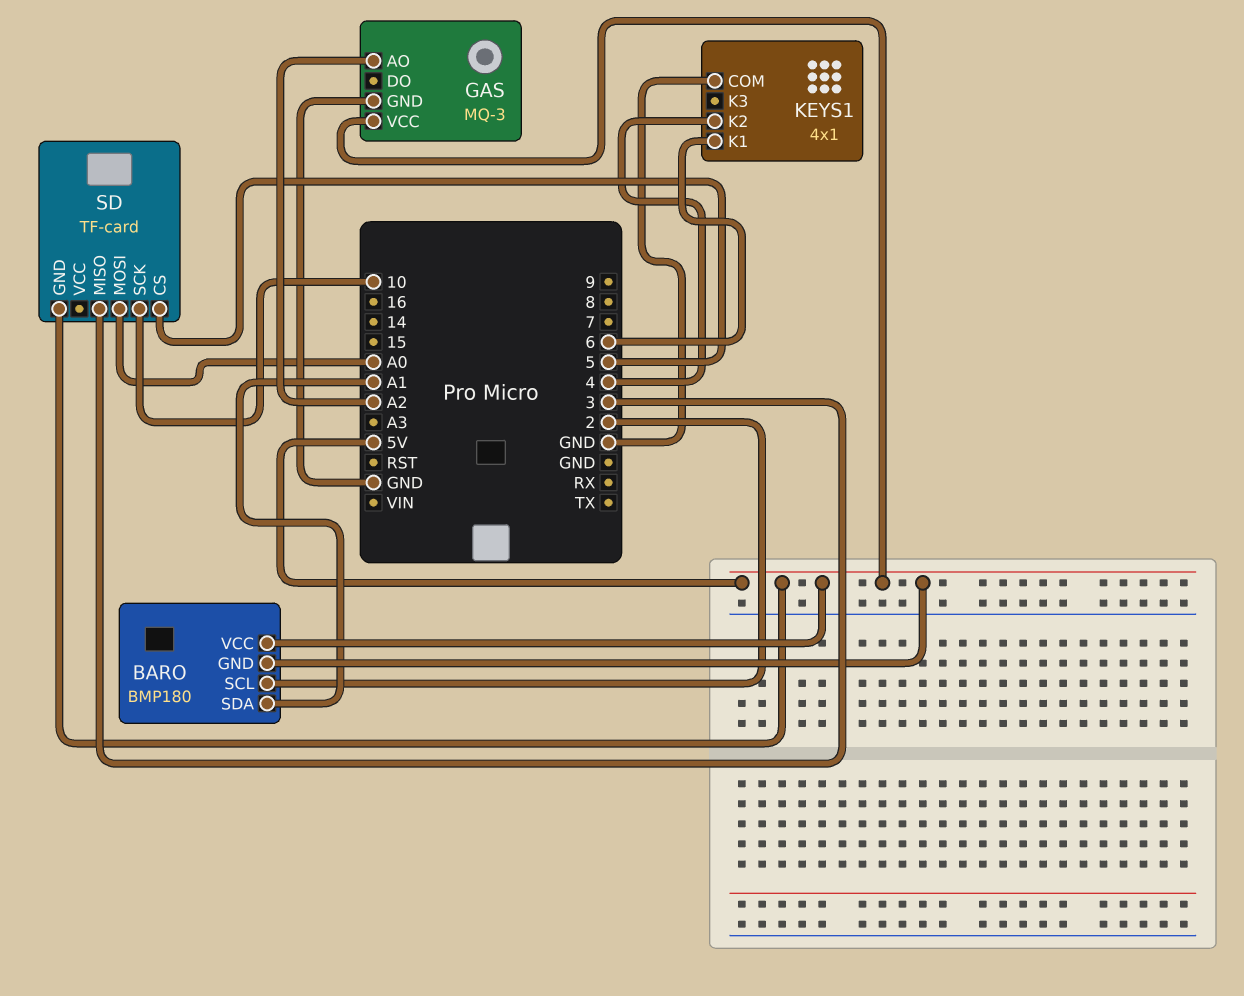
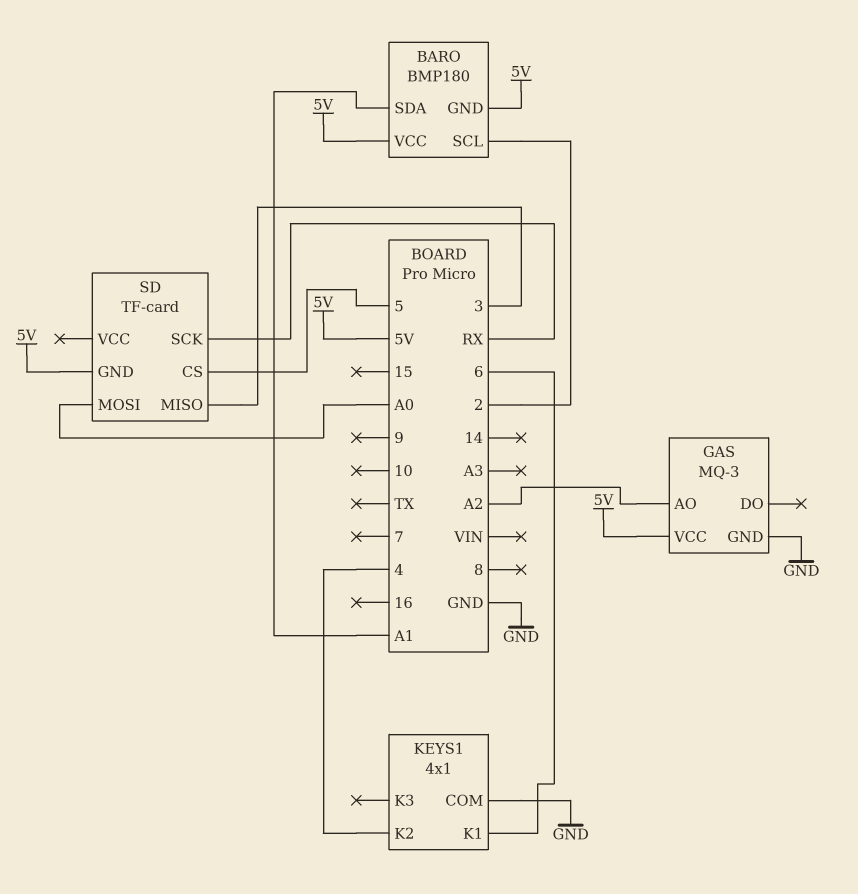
SD pin SCK: 10 -> RX

